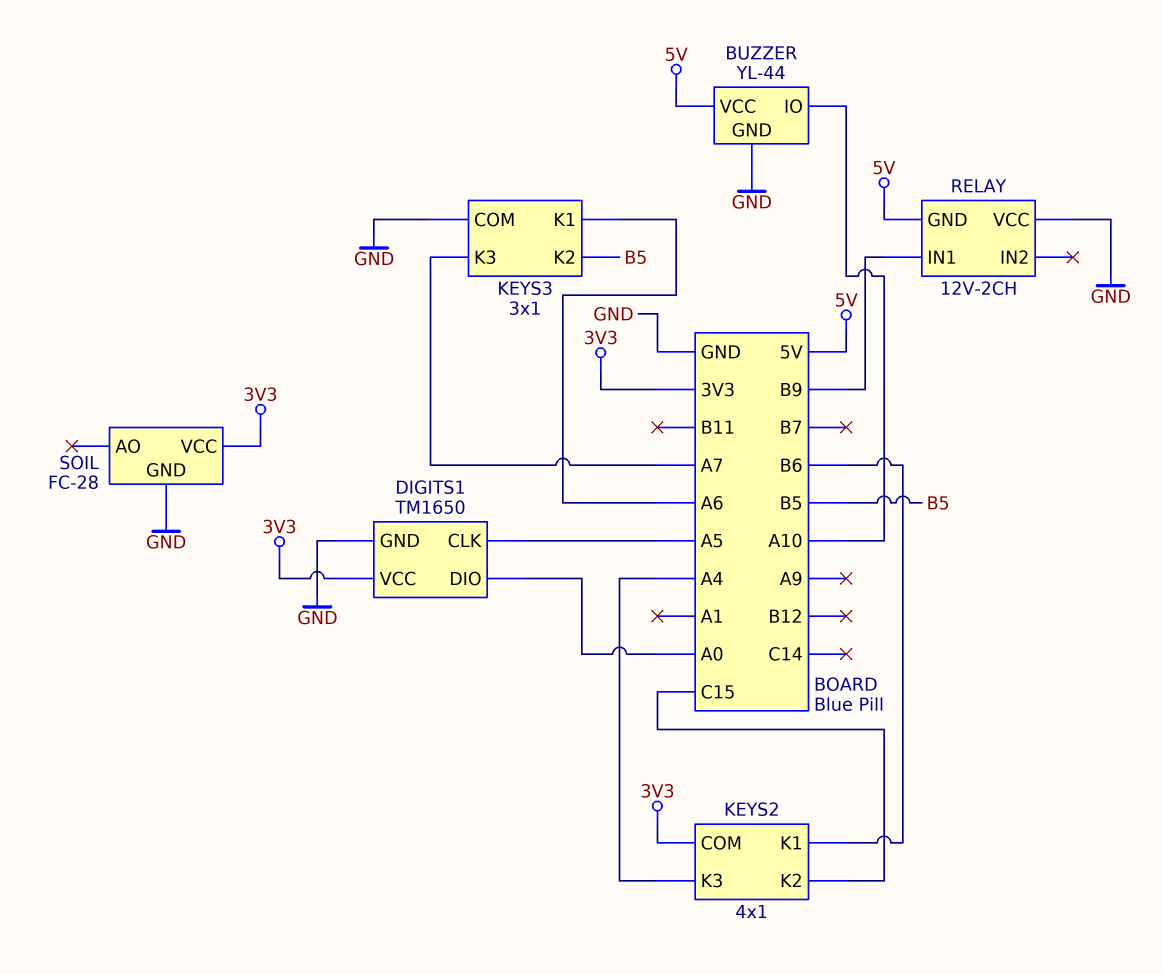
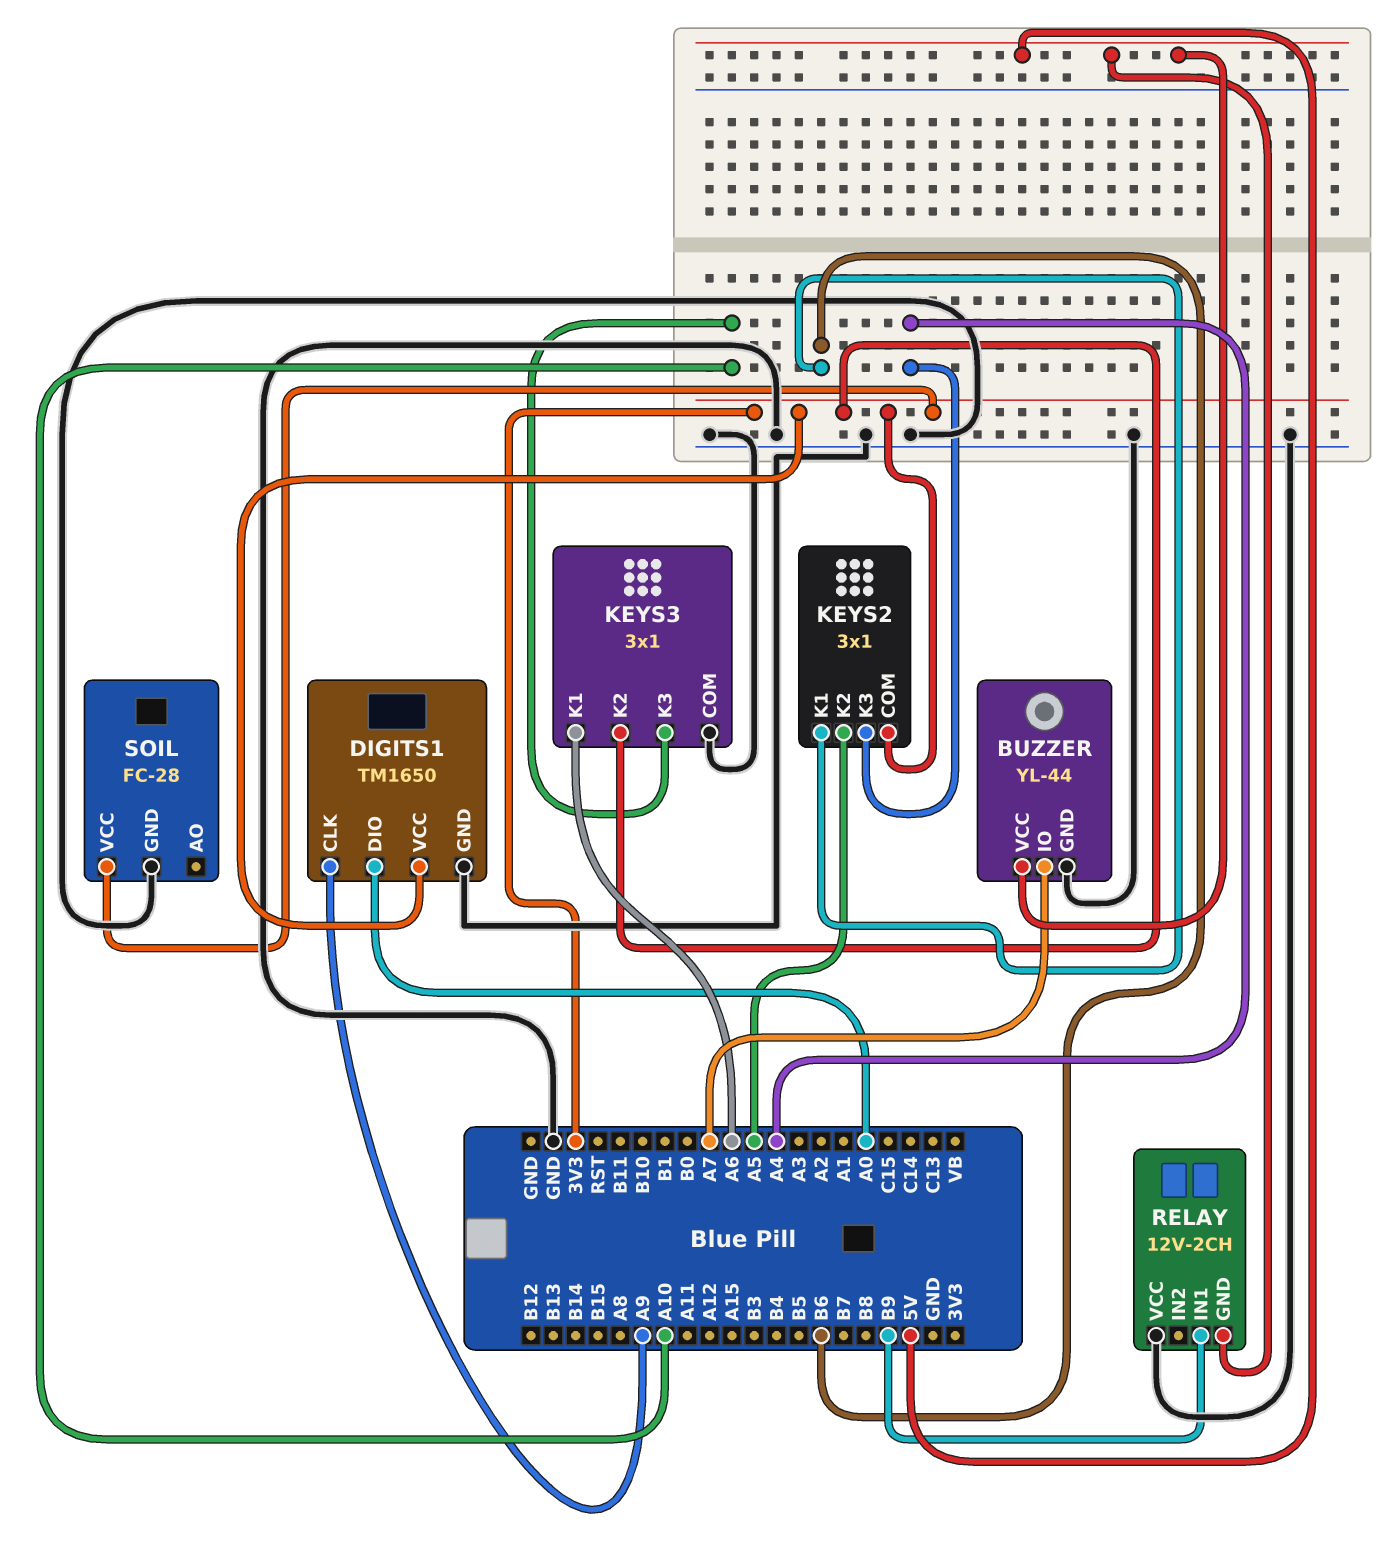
BUZZER pin IO: A10 -> A7
DIGITS1 pin CLK: A5 -> A9
KEYS2: 4x1 -> 3x1
KEYS2 pin K2: C15 -> A5
KEYS3 pin K2: B5 -> 3V3
KEYS3 pin K3: A7 -> A10

